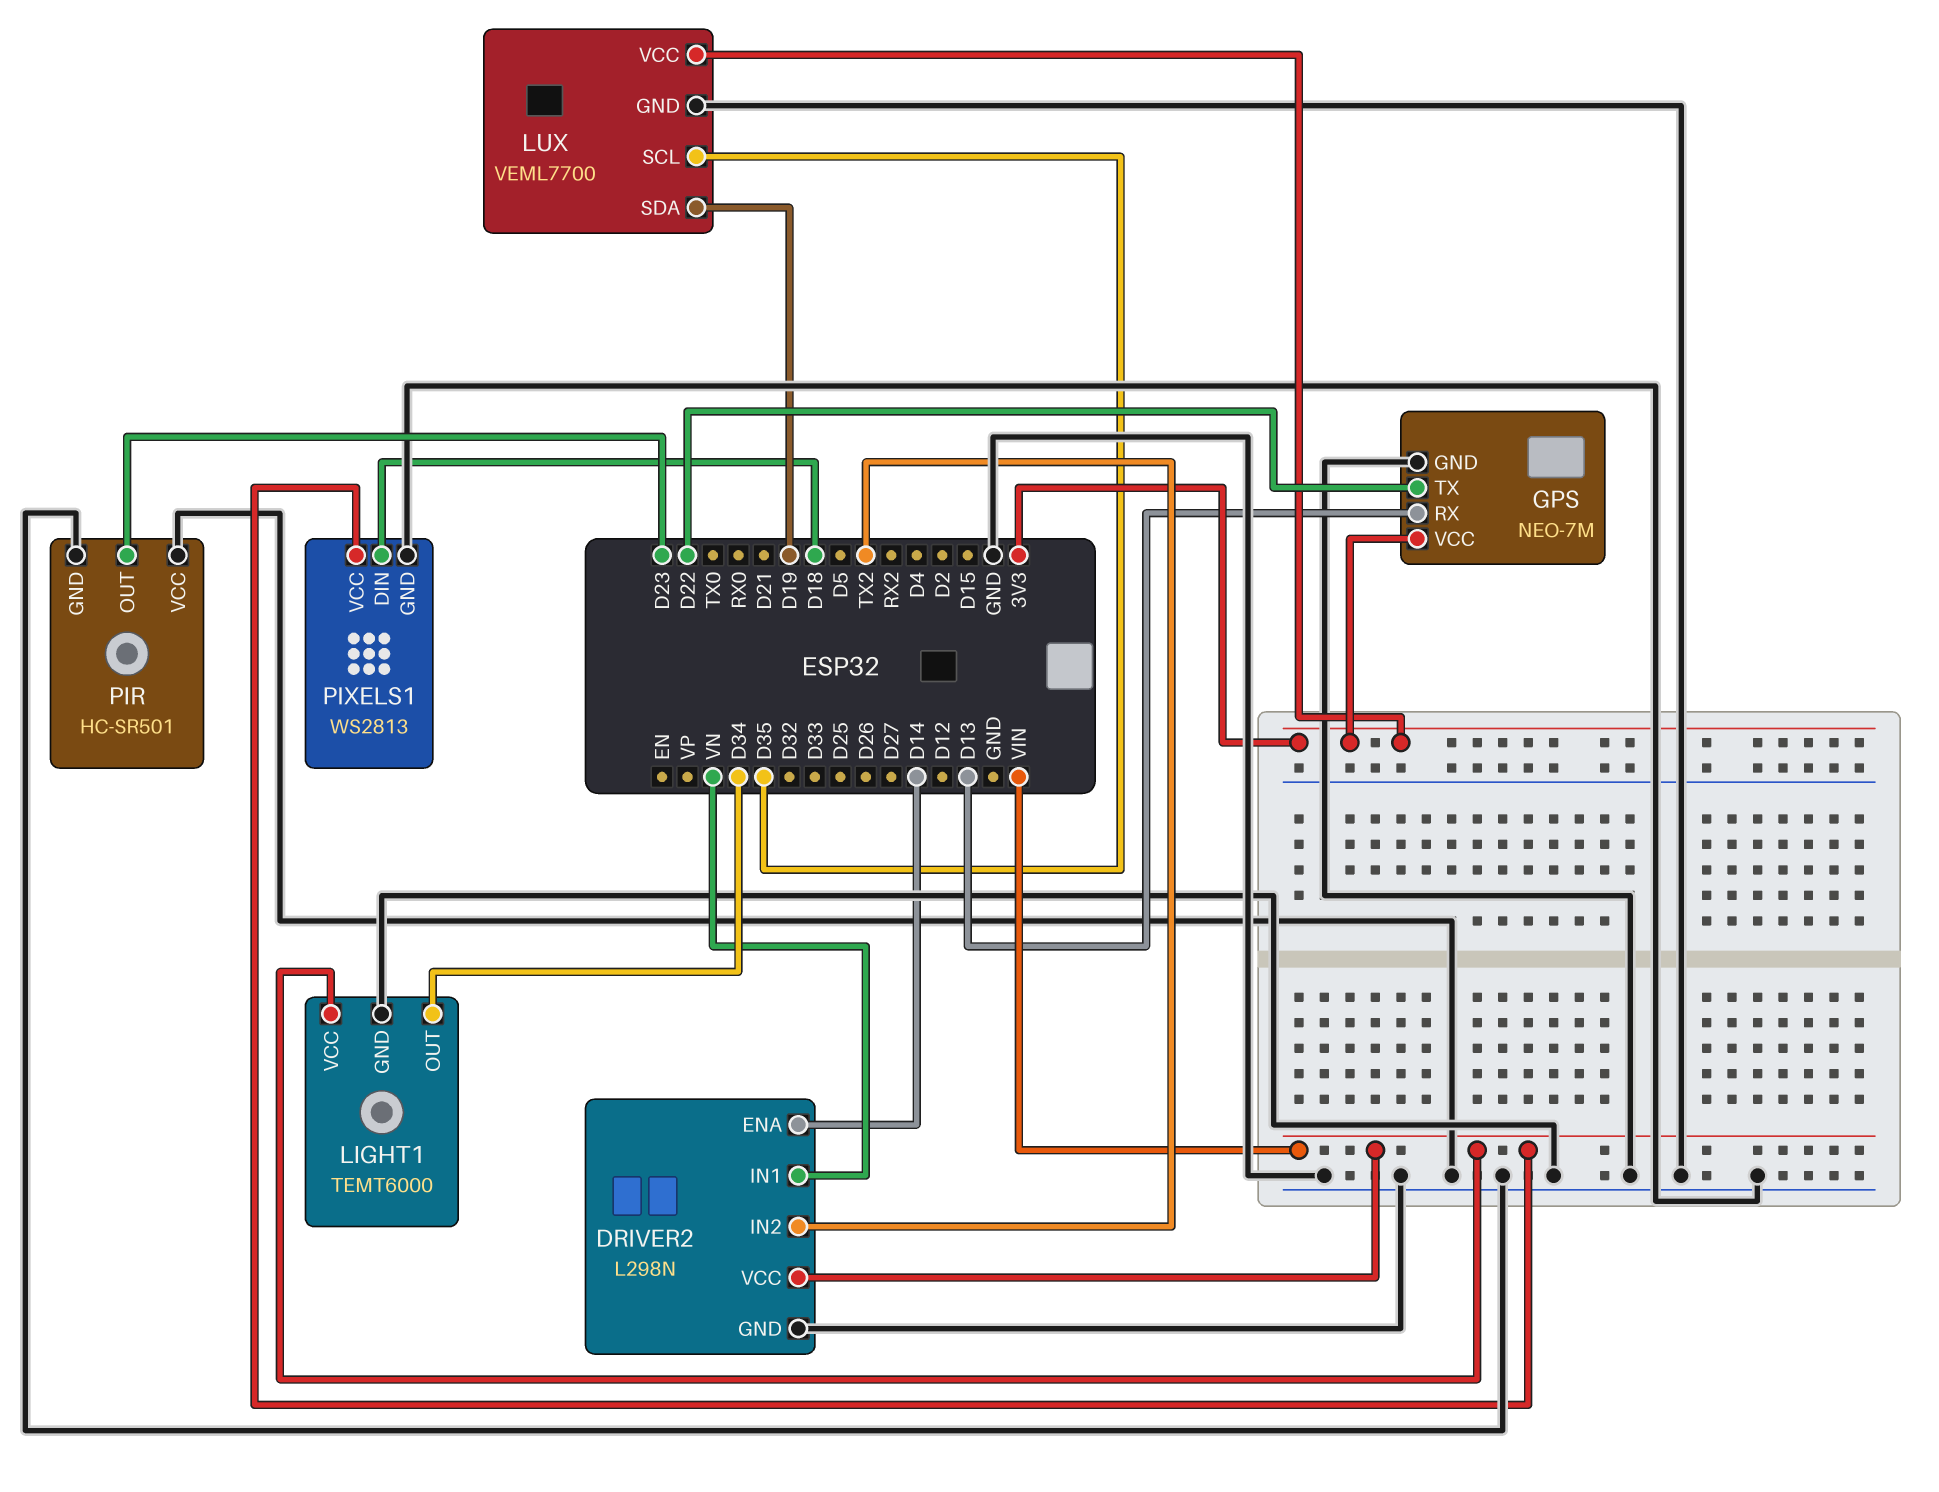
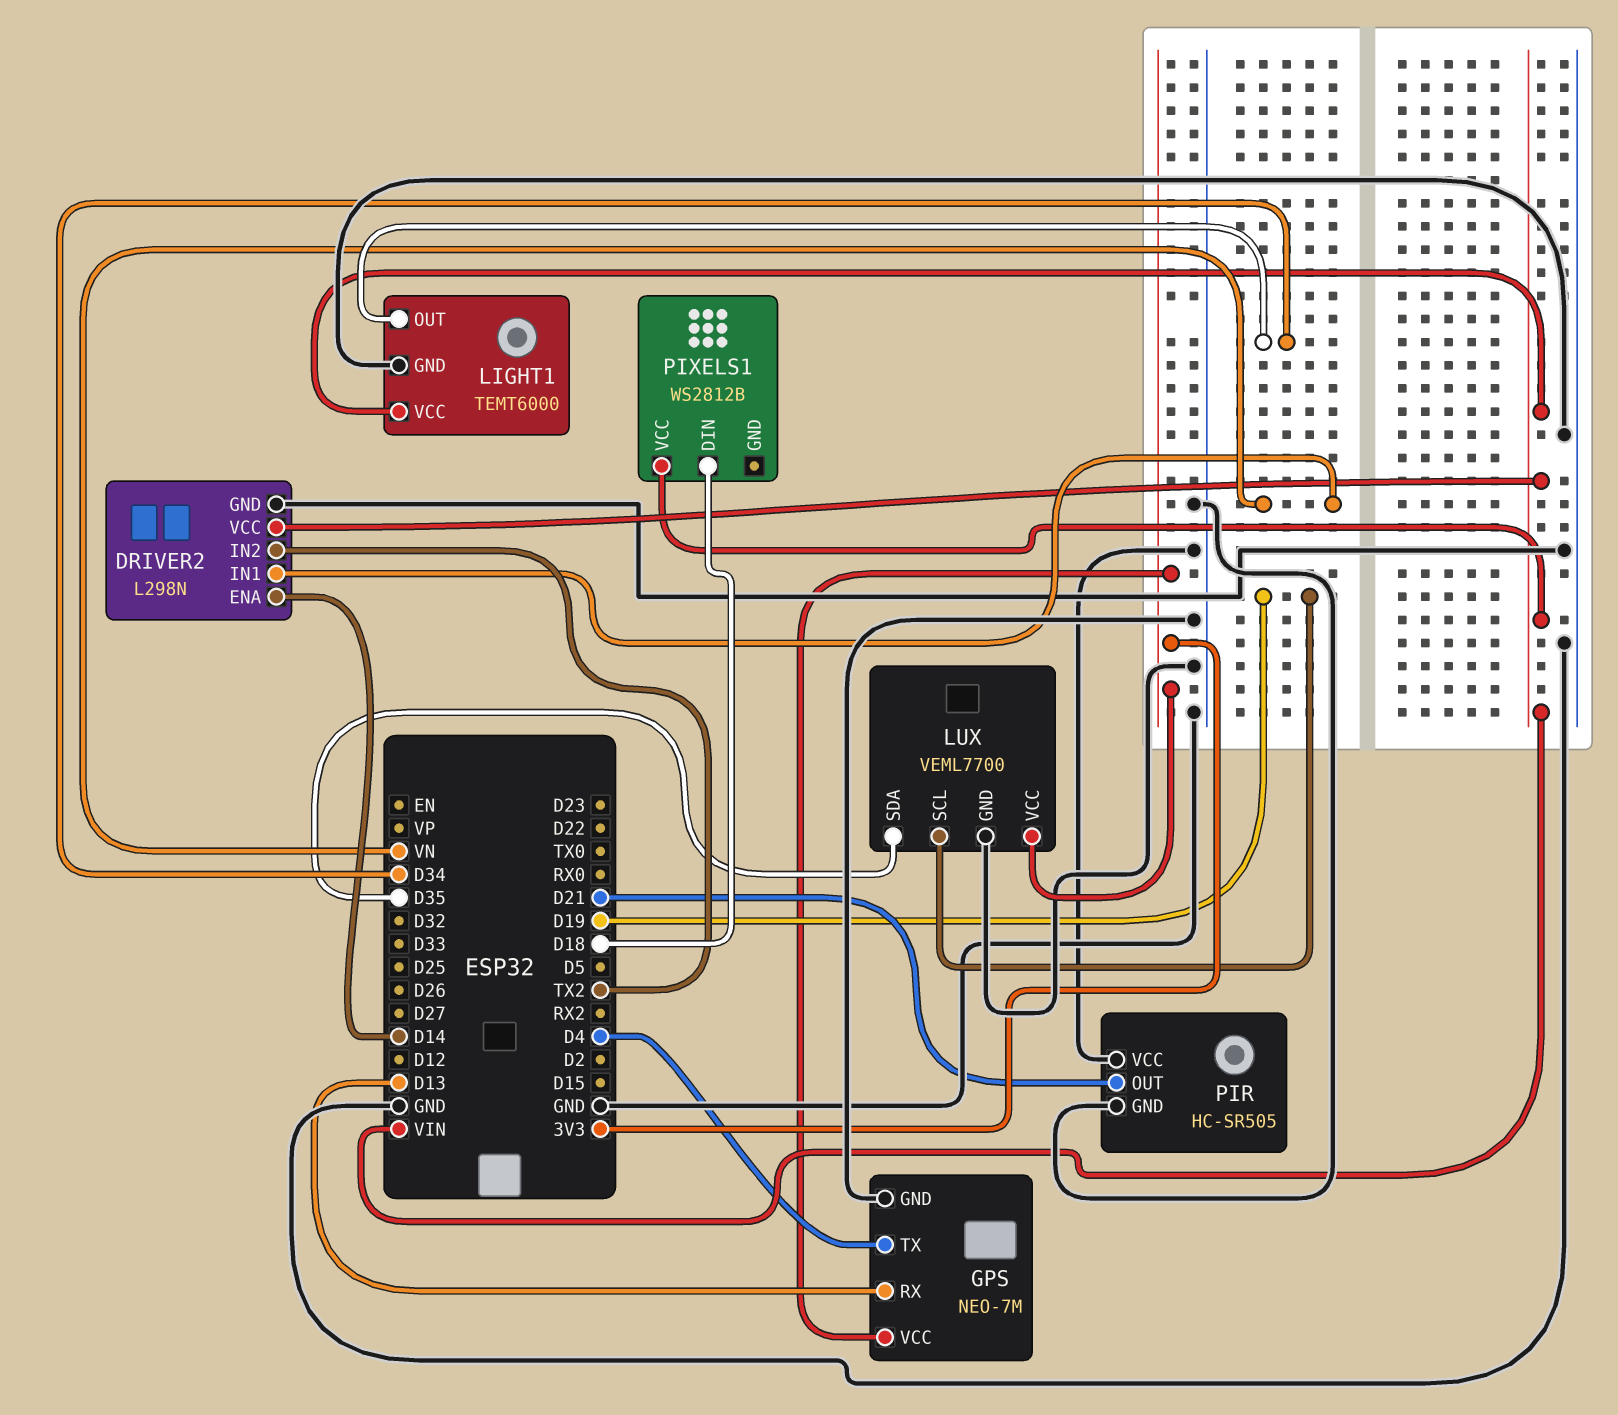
GPS pin TX: D22 -> D4
LUX pin SCL: D35 -> D19
LUX pin SDA: D19 -> D35
PIR: HC-SR501 -> HC-SR505
PIR pin OUT: D23 -> D21
PIXELS1: WS2813 -> WS2812B
PIXELS1 pin GND: GND -> none

